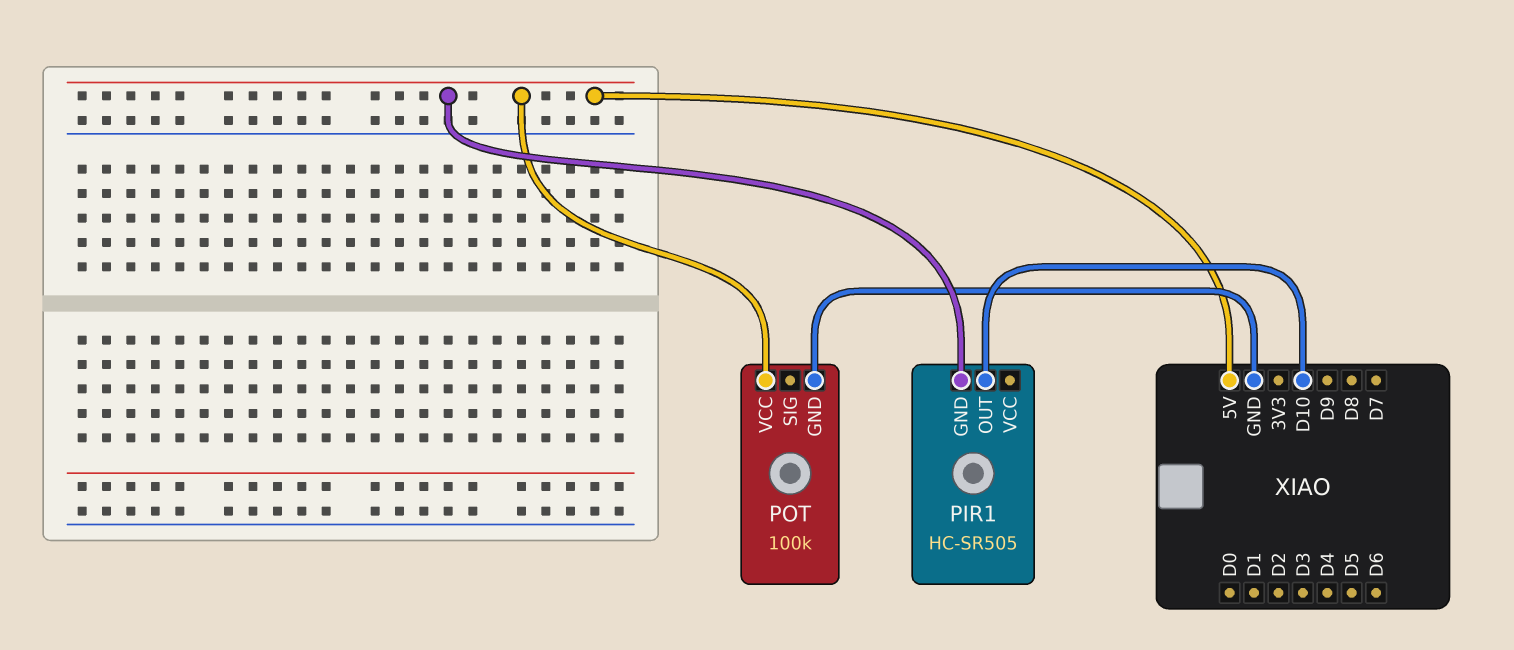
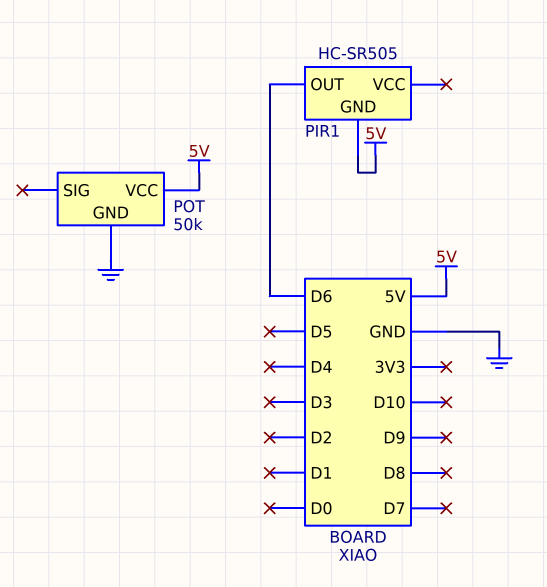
PIR1 pin OUT: D10 -> D6
POT: 100k -> 50k

